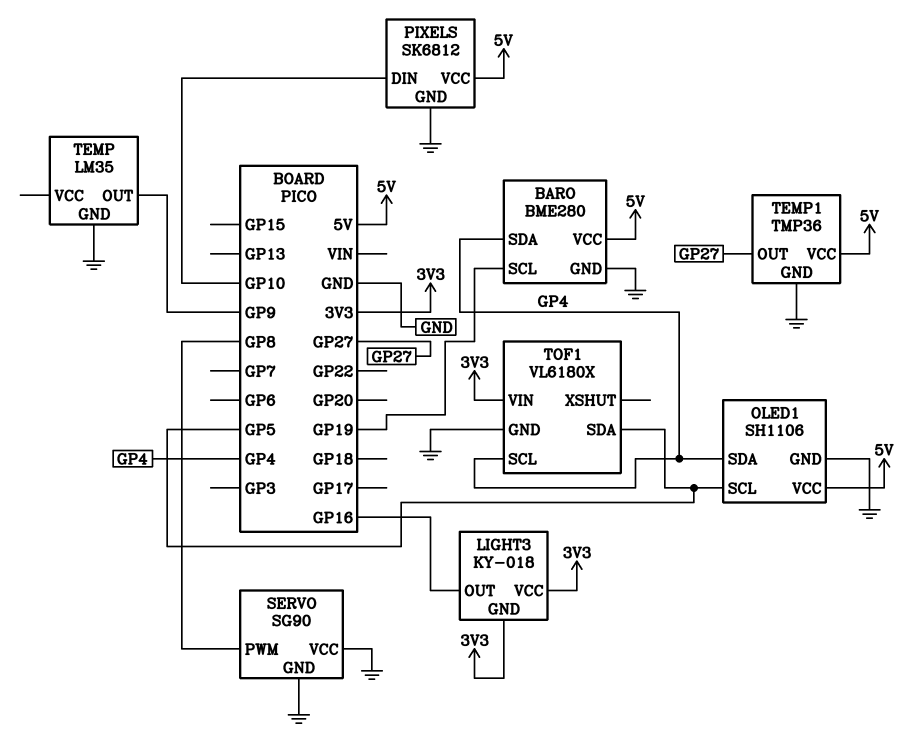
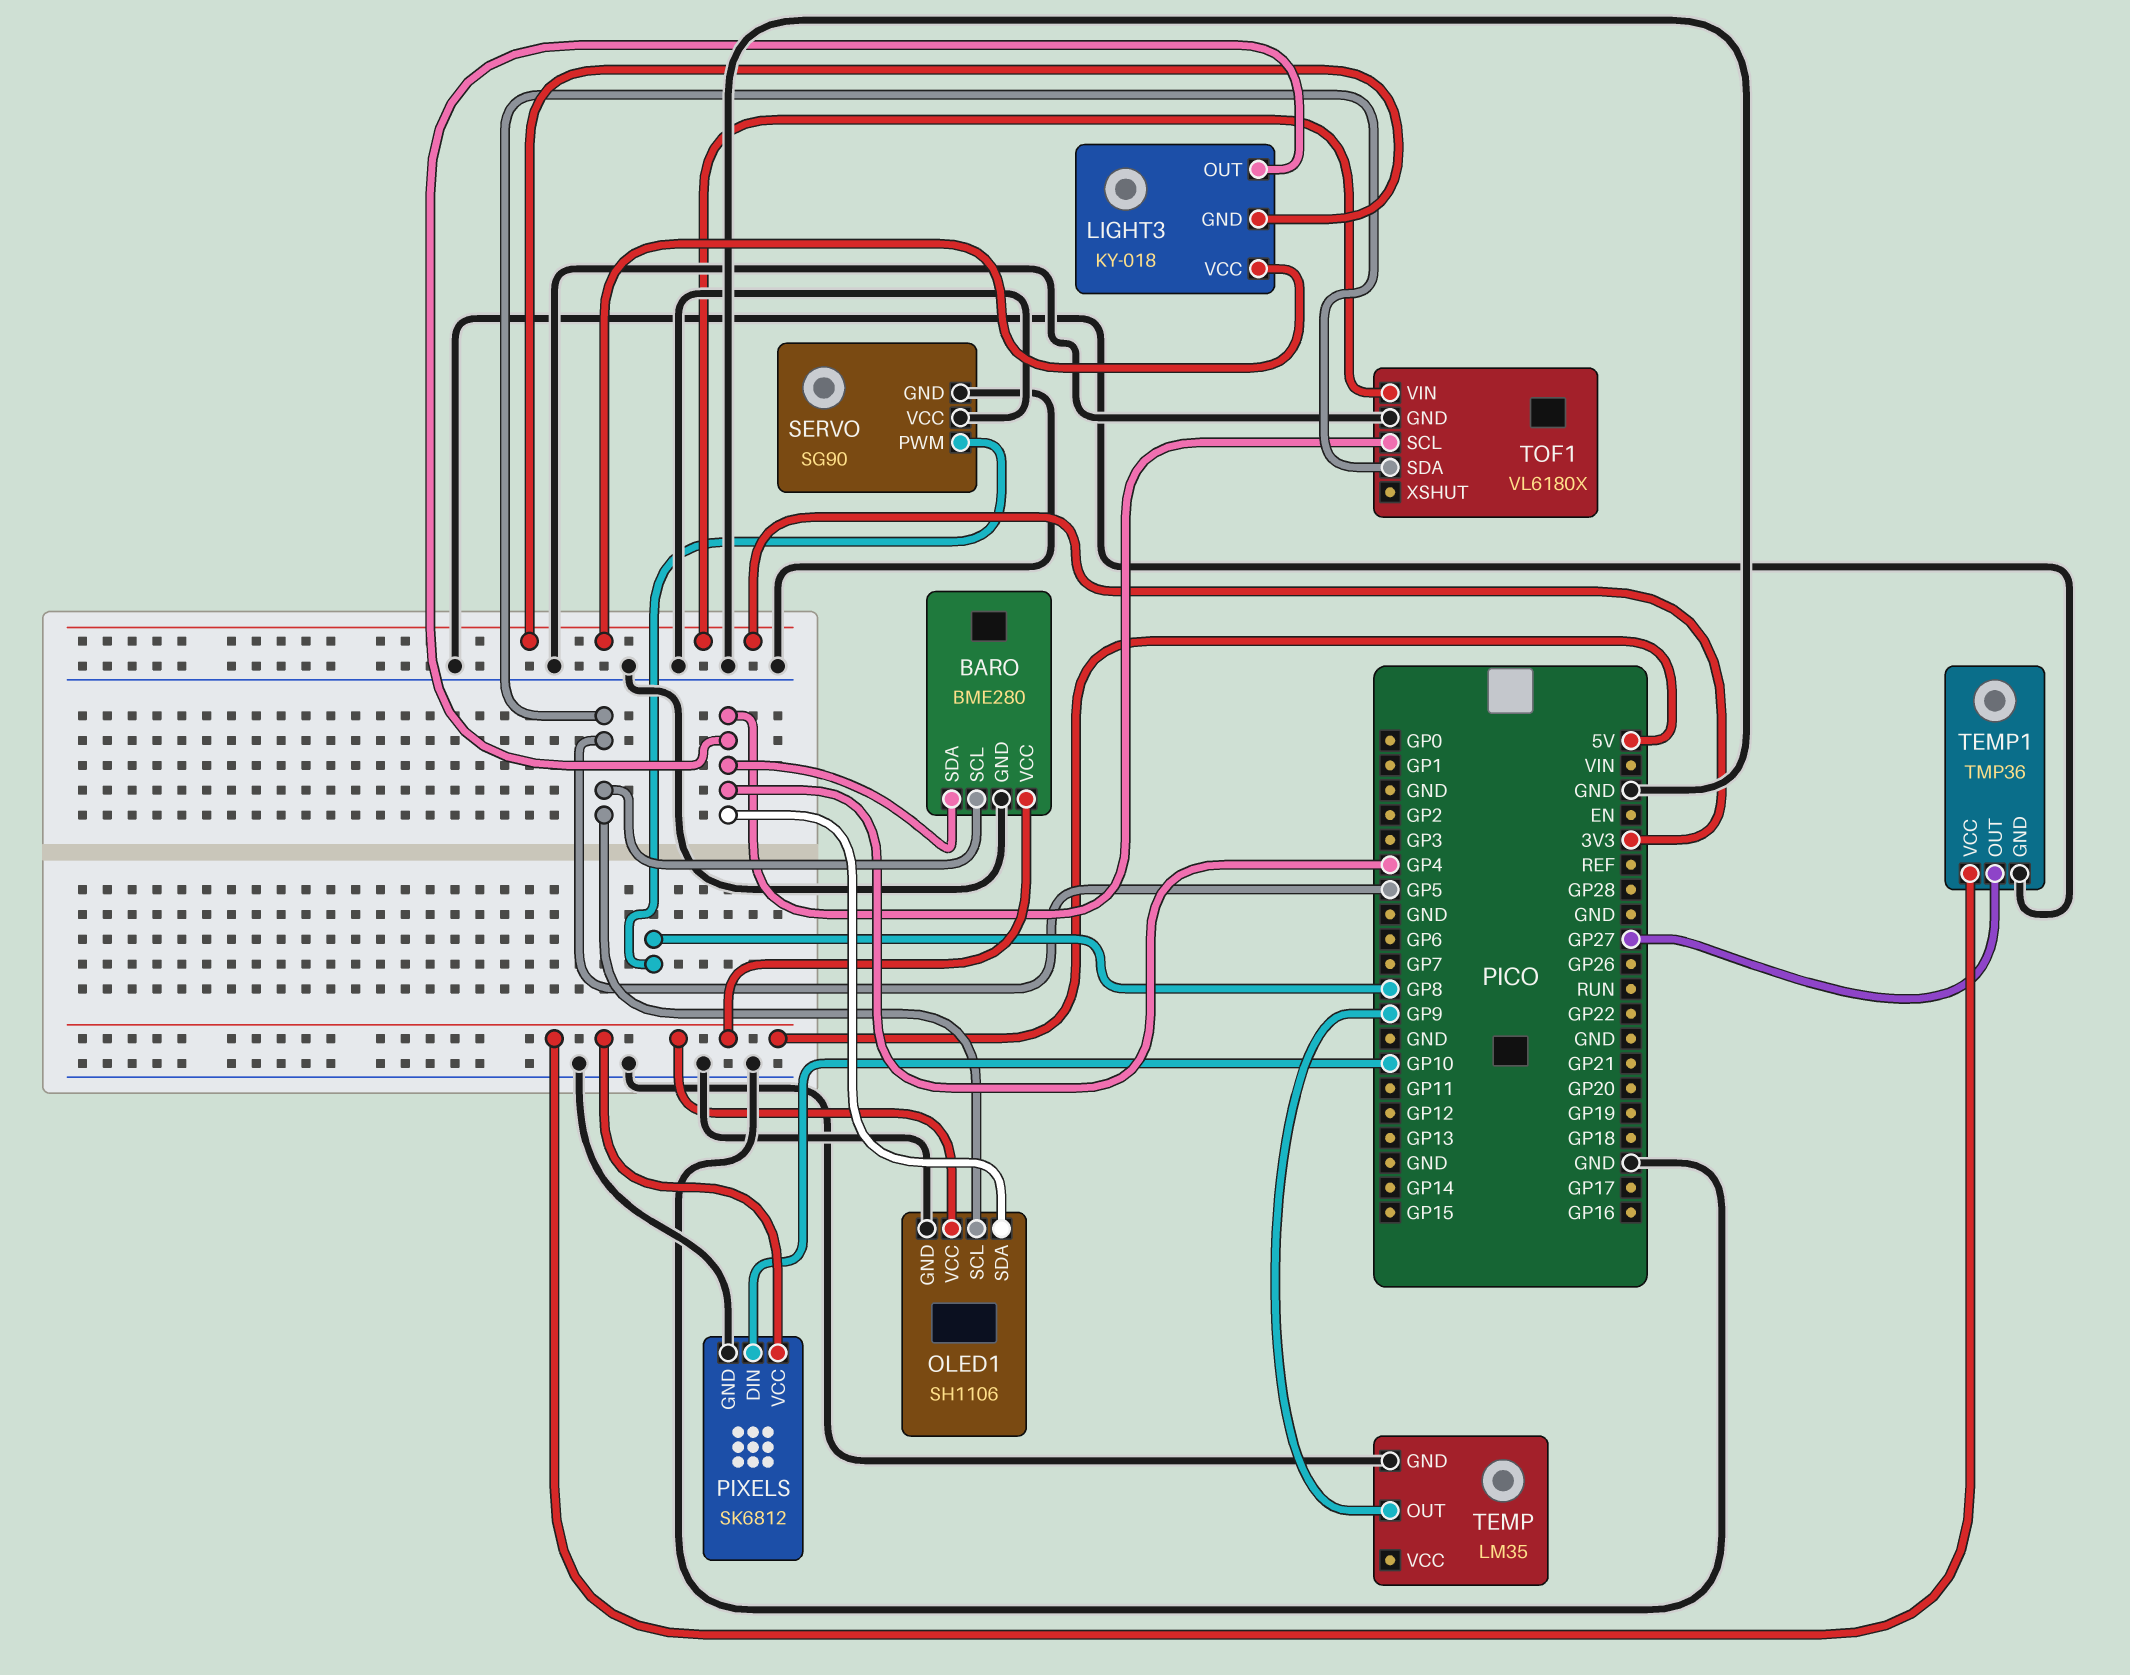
BARO pin SCL: GP19 -> GP5
LIGHT3 pin OUT: GP16 -> GP4

